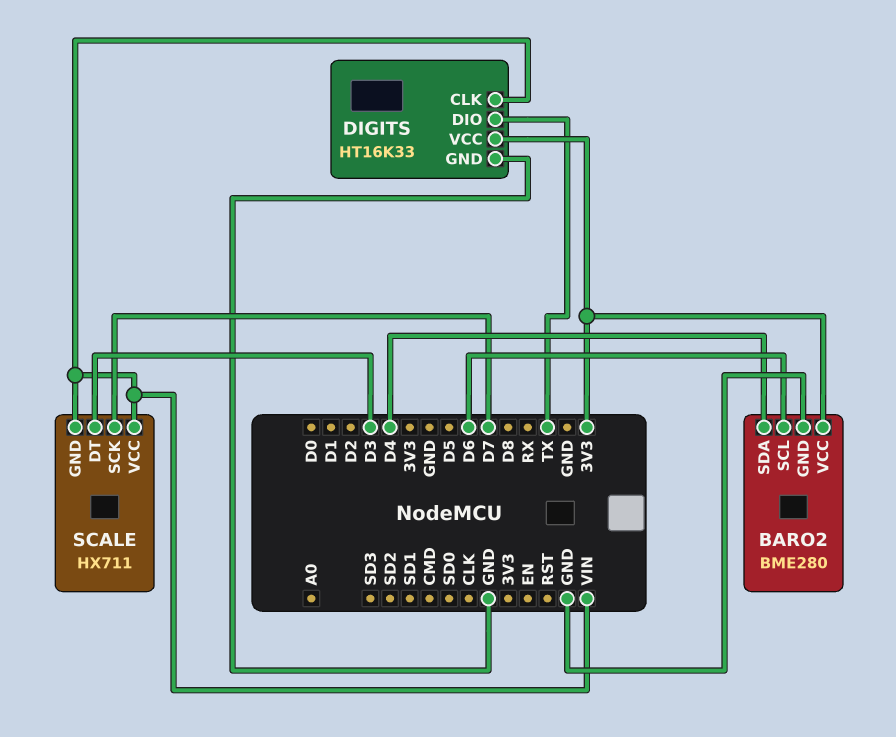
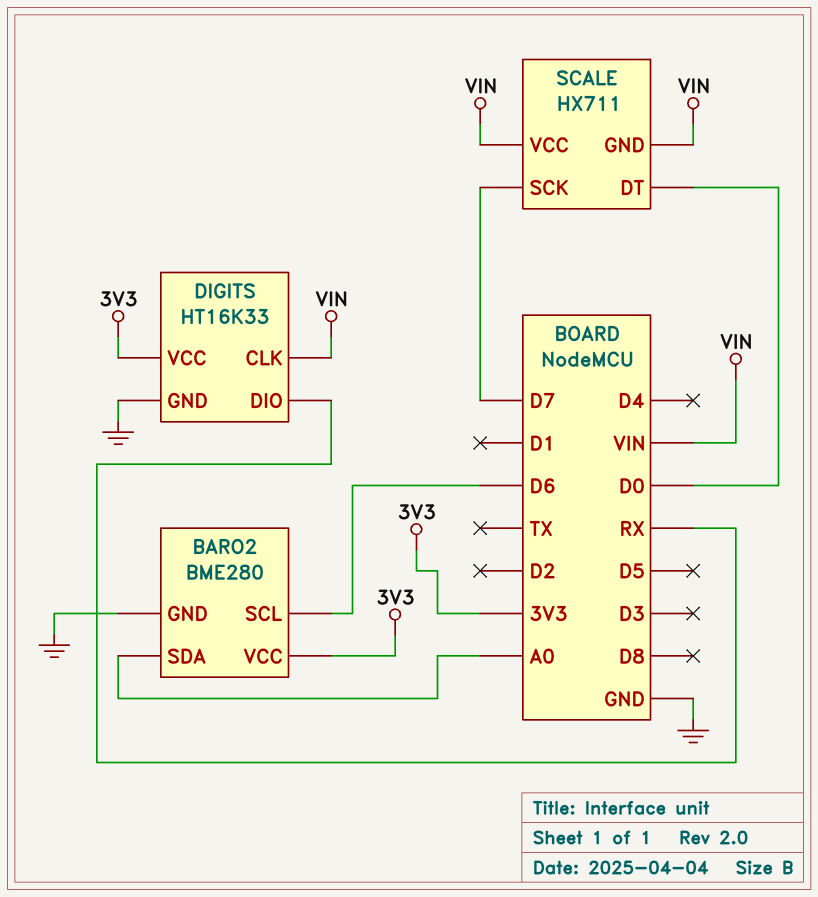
BARO2 pin SDA: D4 -> A0
DIGITS pin DIO: TX -> RX
SCALE pin DT: D3 -> D0

